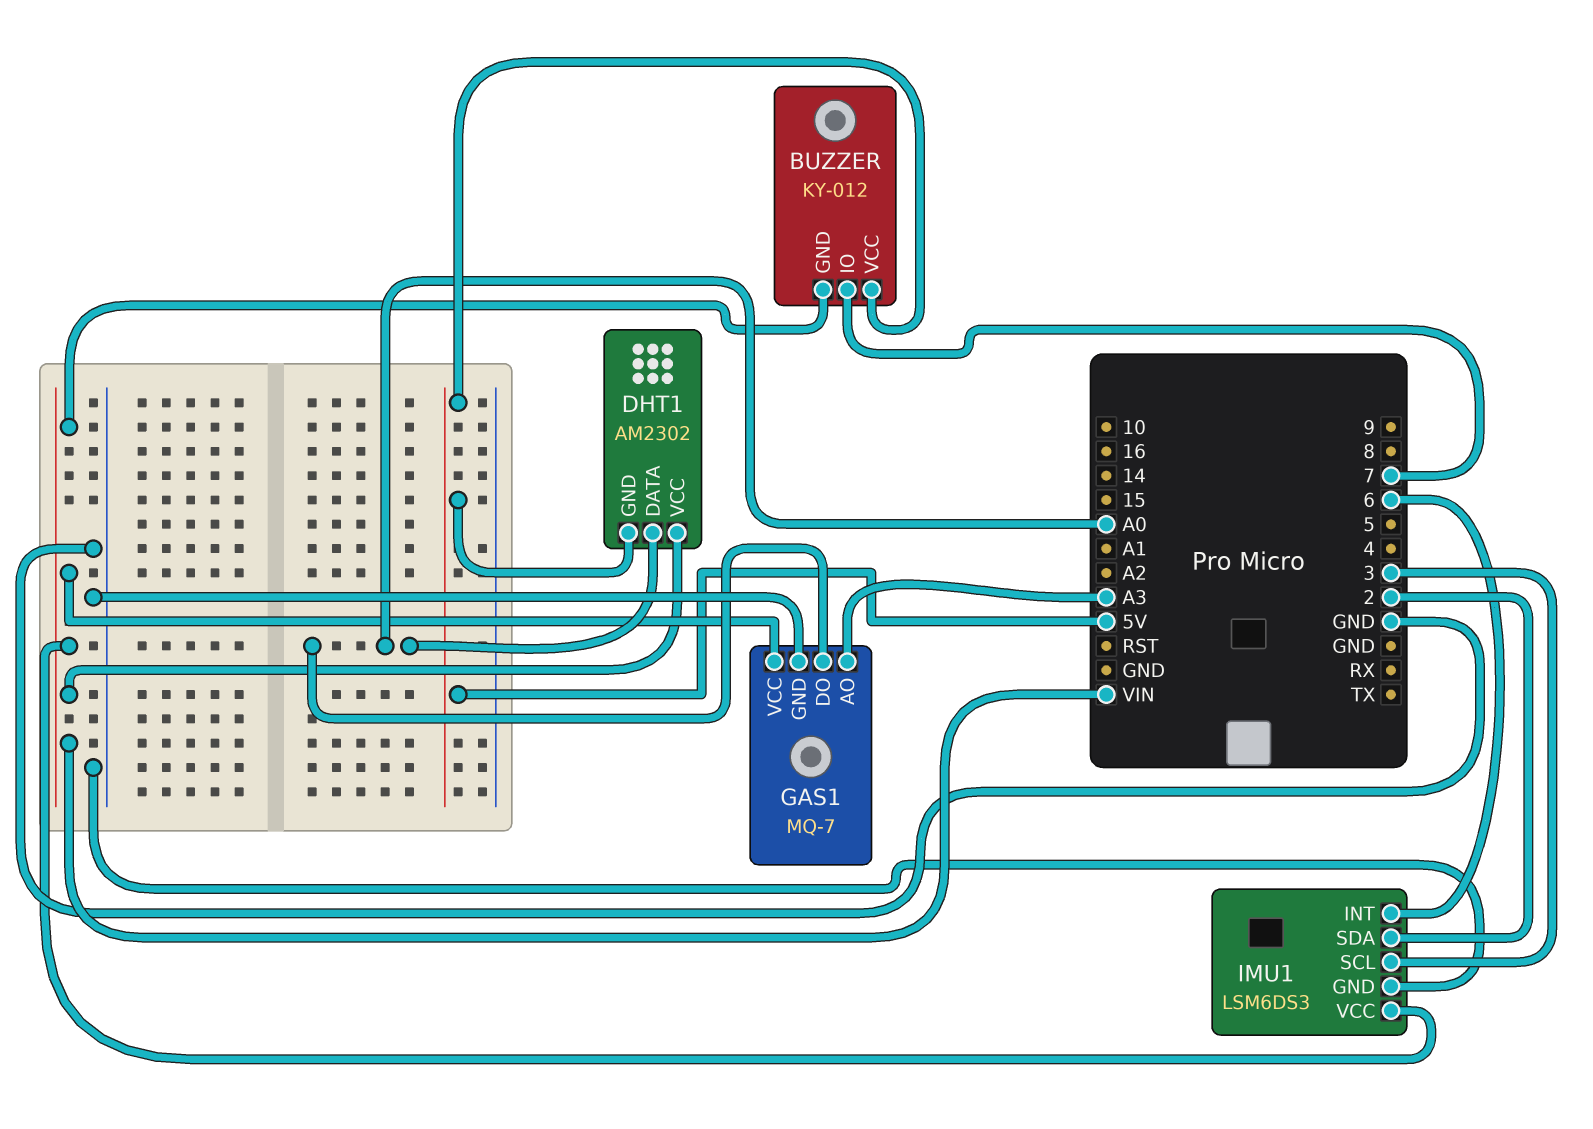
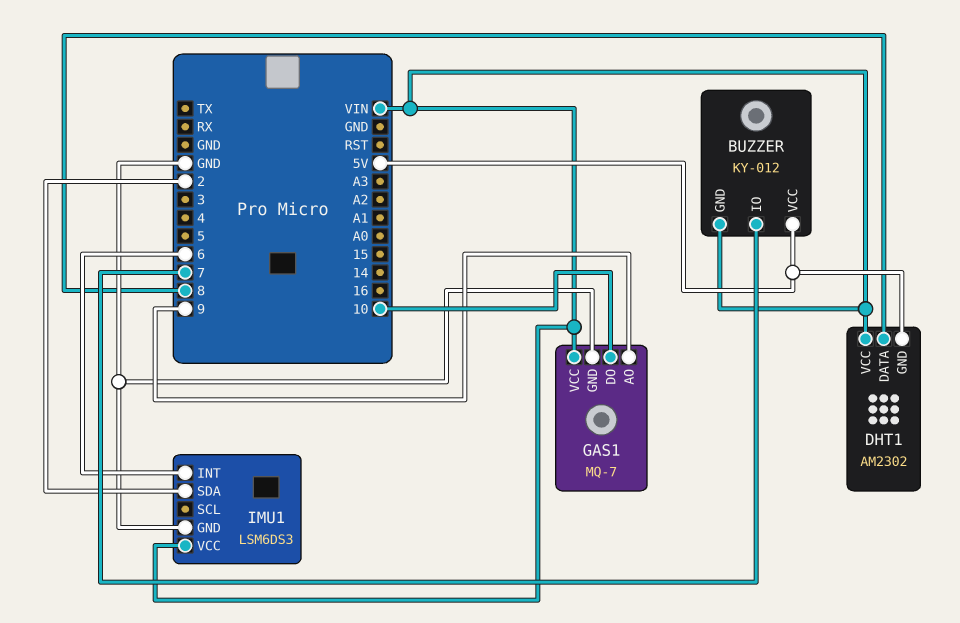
DHT1 pin DATA: A0 -> 8
GAS1 pin AO: A3 -> 9
GAS1 pin DO: A0 -> 10
IMU1 pin SCL: 3 -> none

